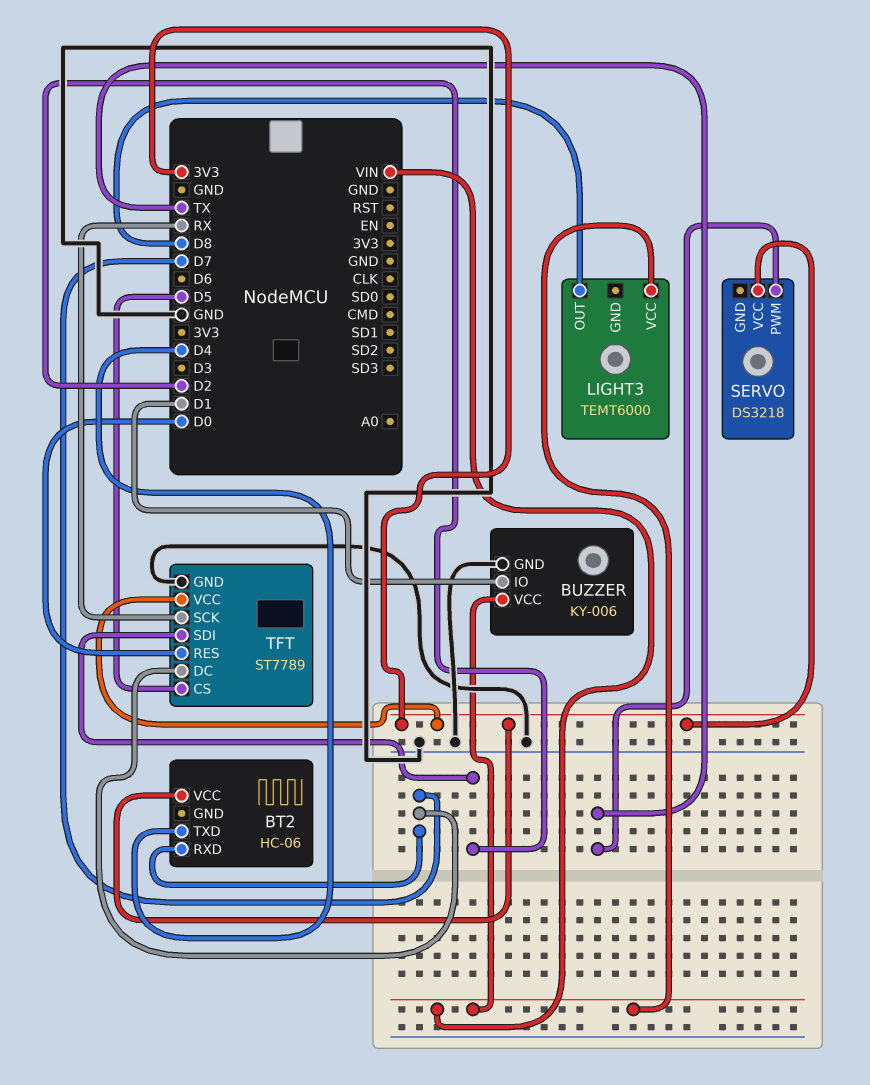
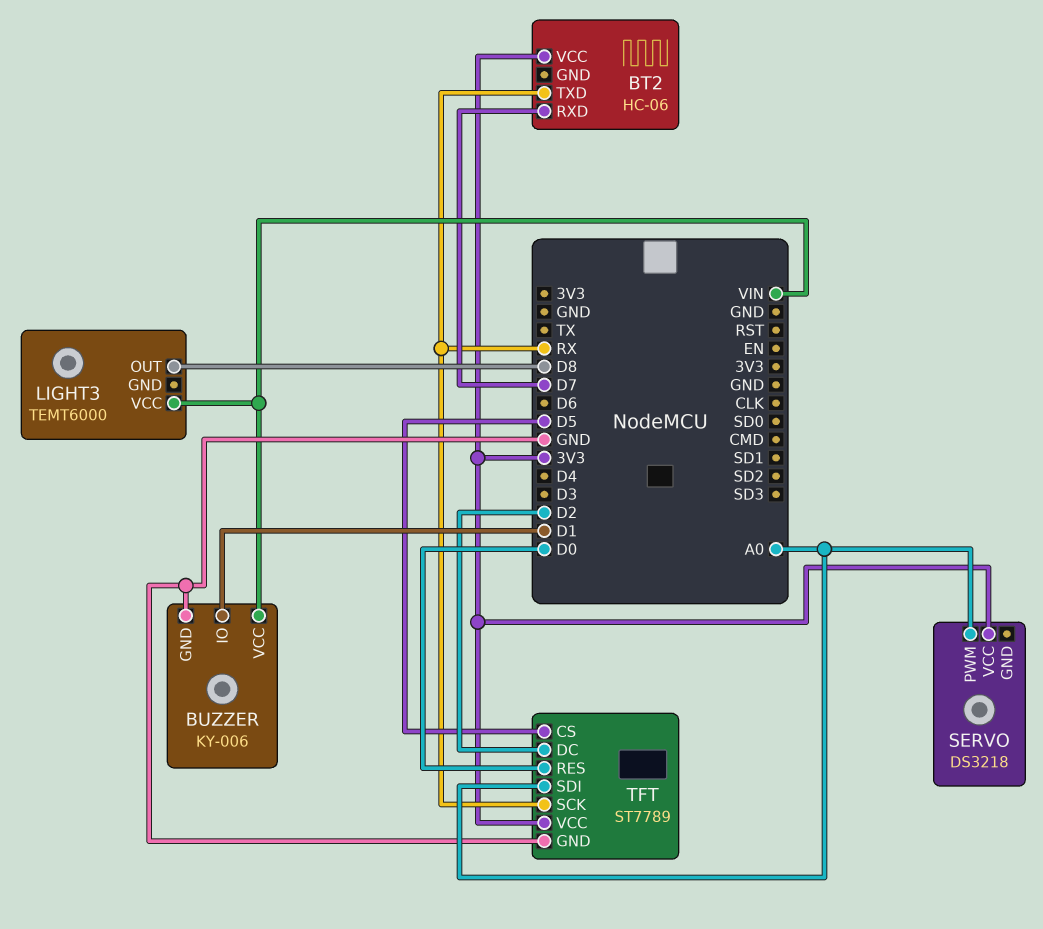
BT2 pin TXD: D4 -> RX
SERVO pin PWM: TX -> A0
TFT pin DC: D7 -> D2
TFT pin SDI: D2 -> A0

